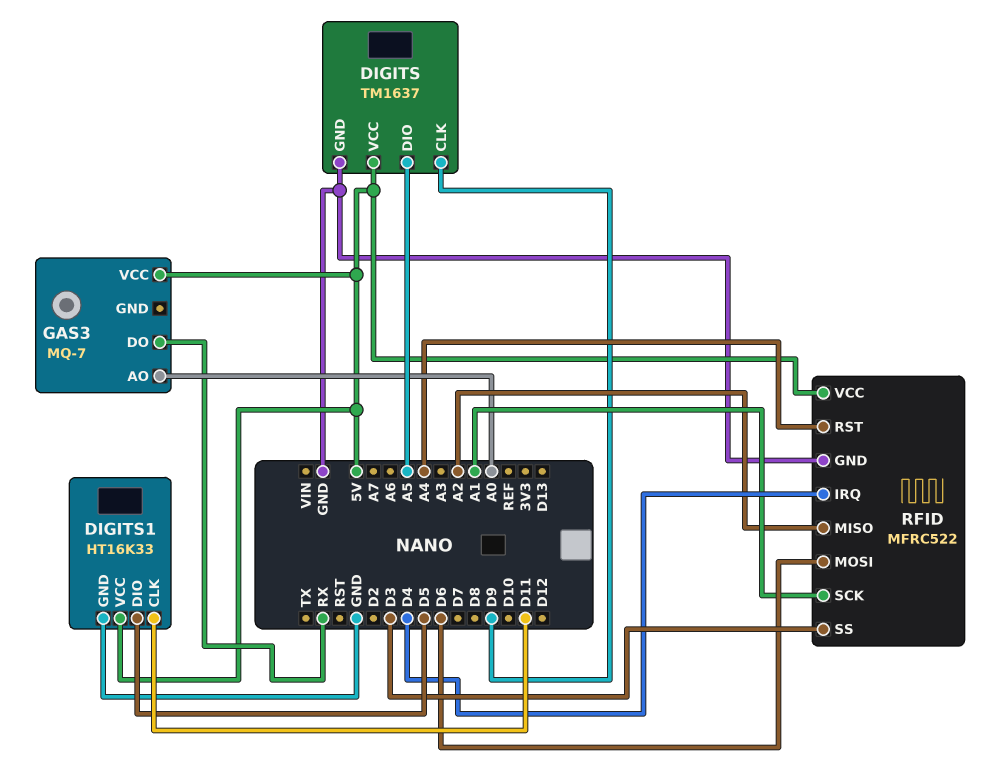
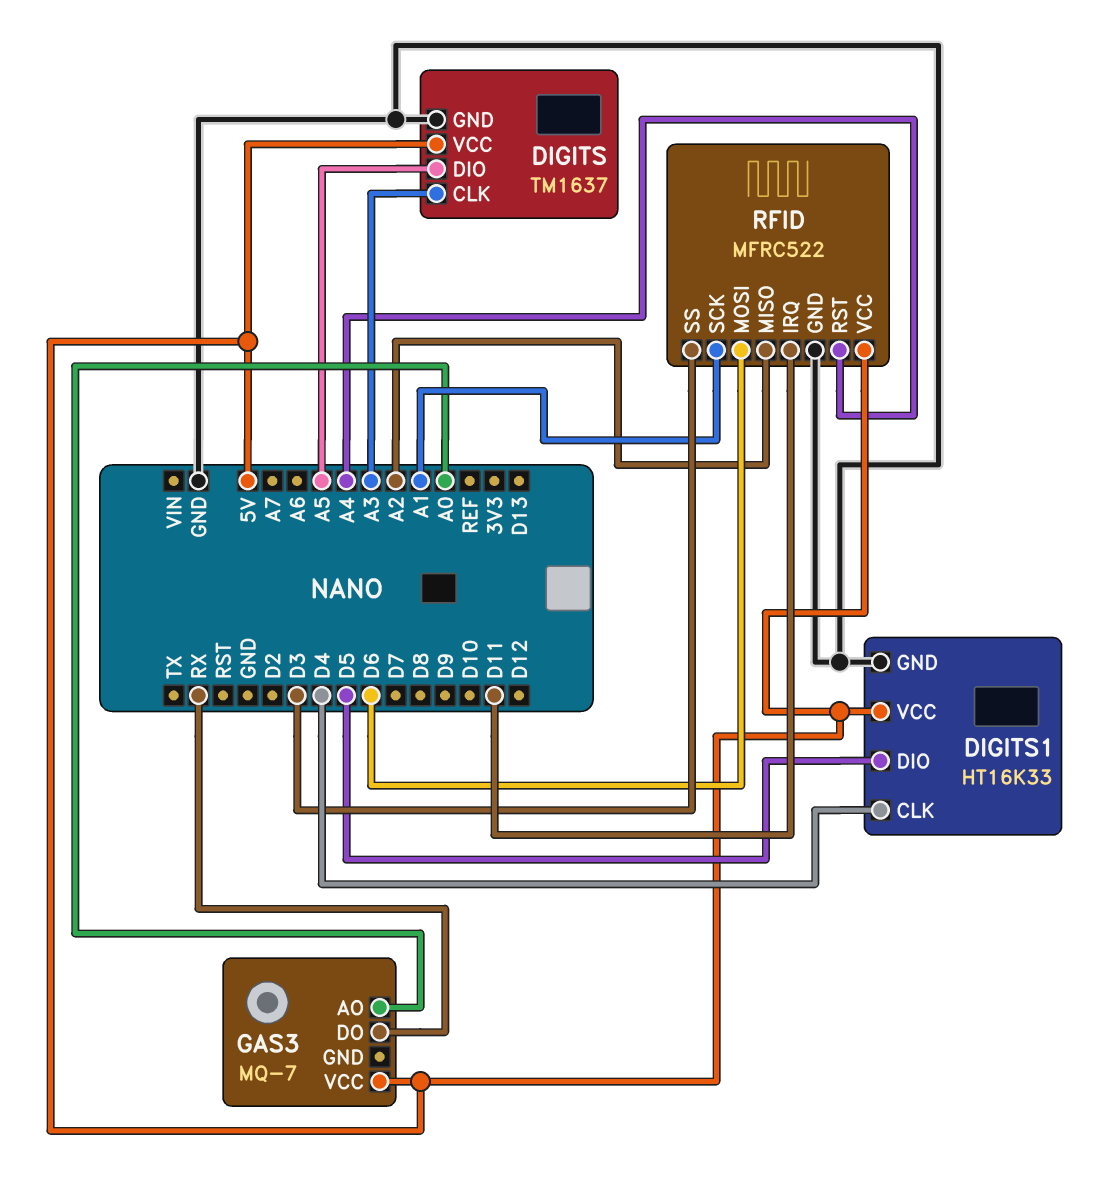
DIGITS pin CLK: D9 -> A3
DIGITS1 pin CLK: D11 -> D4
RFID pin IRQ: D4 -> D11

